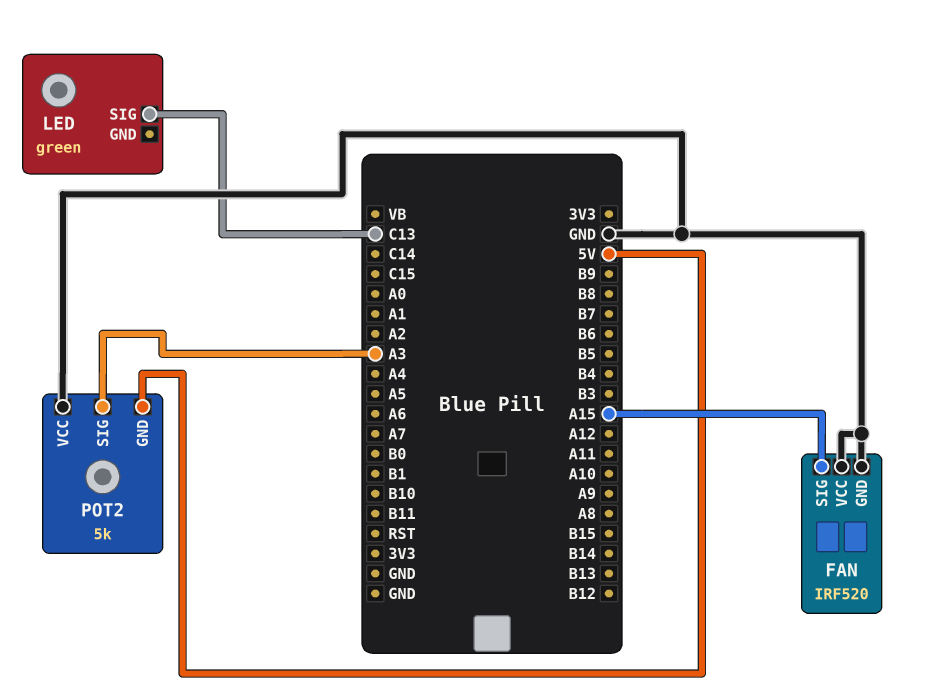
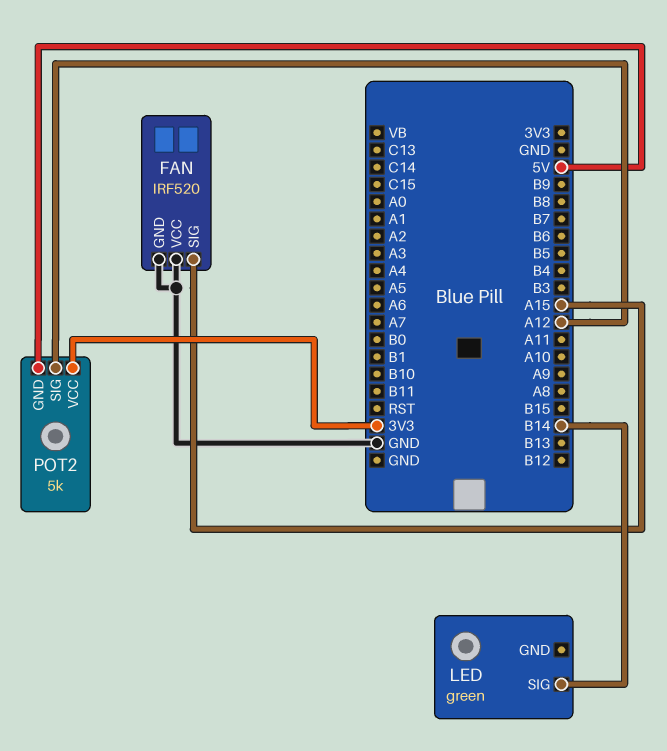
LED pin SIG: C13 -> B14
POT2 pin SIG: A3 -> A12
POT2 pin VCC: GND -> 3V3

